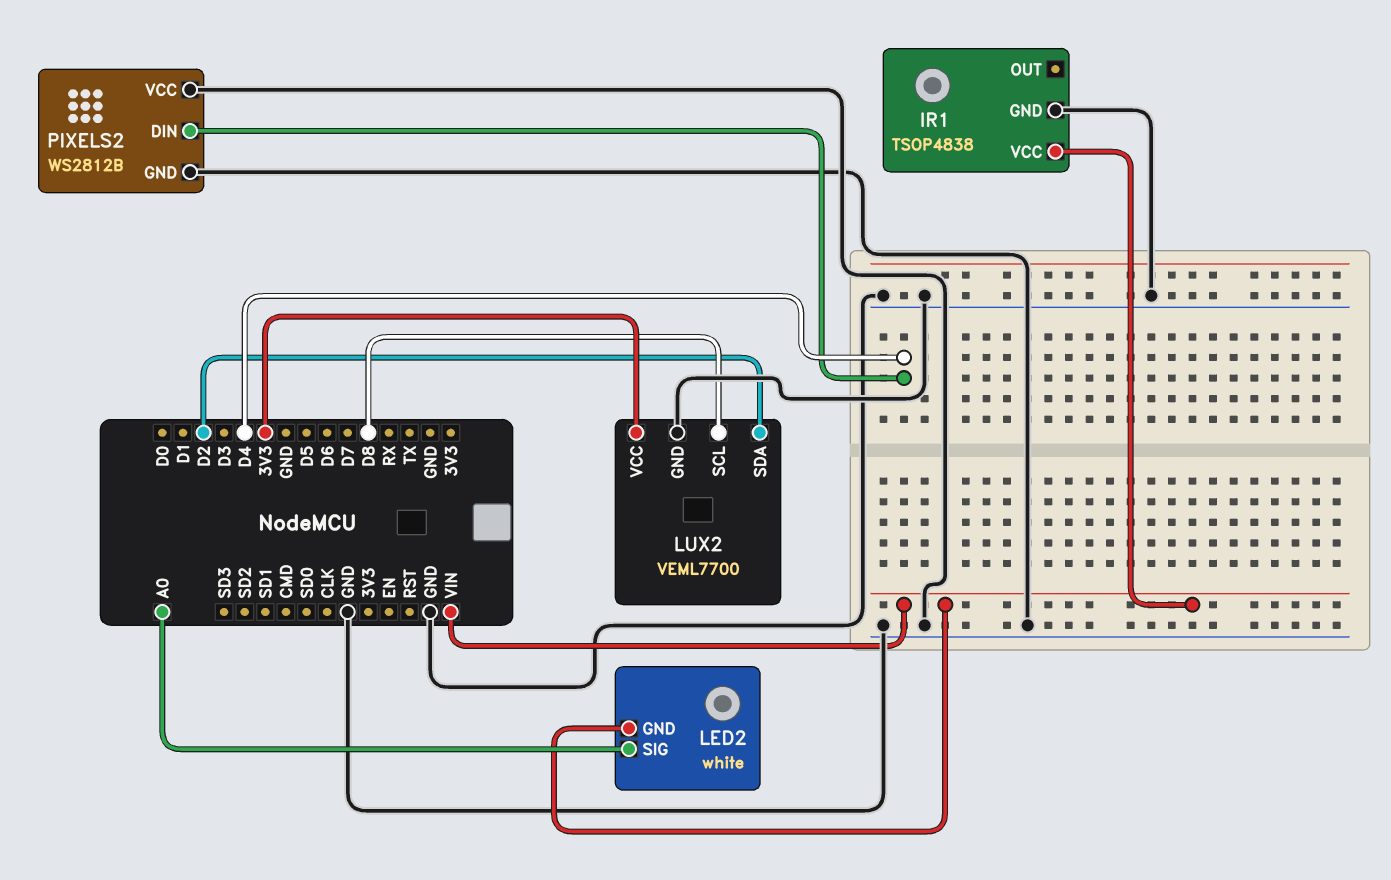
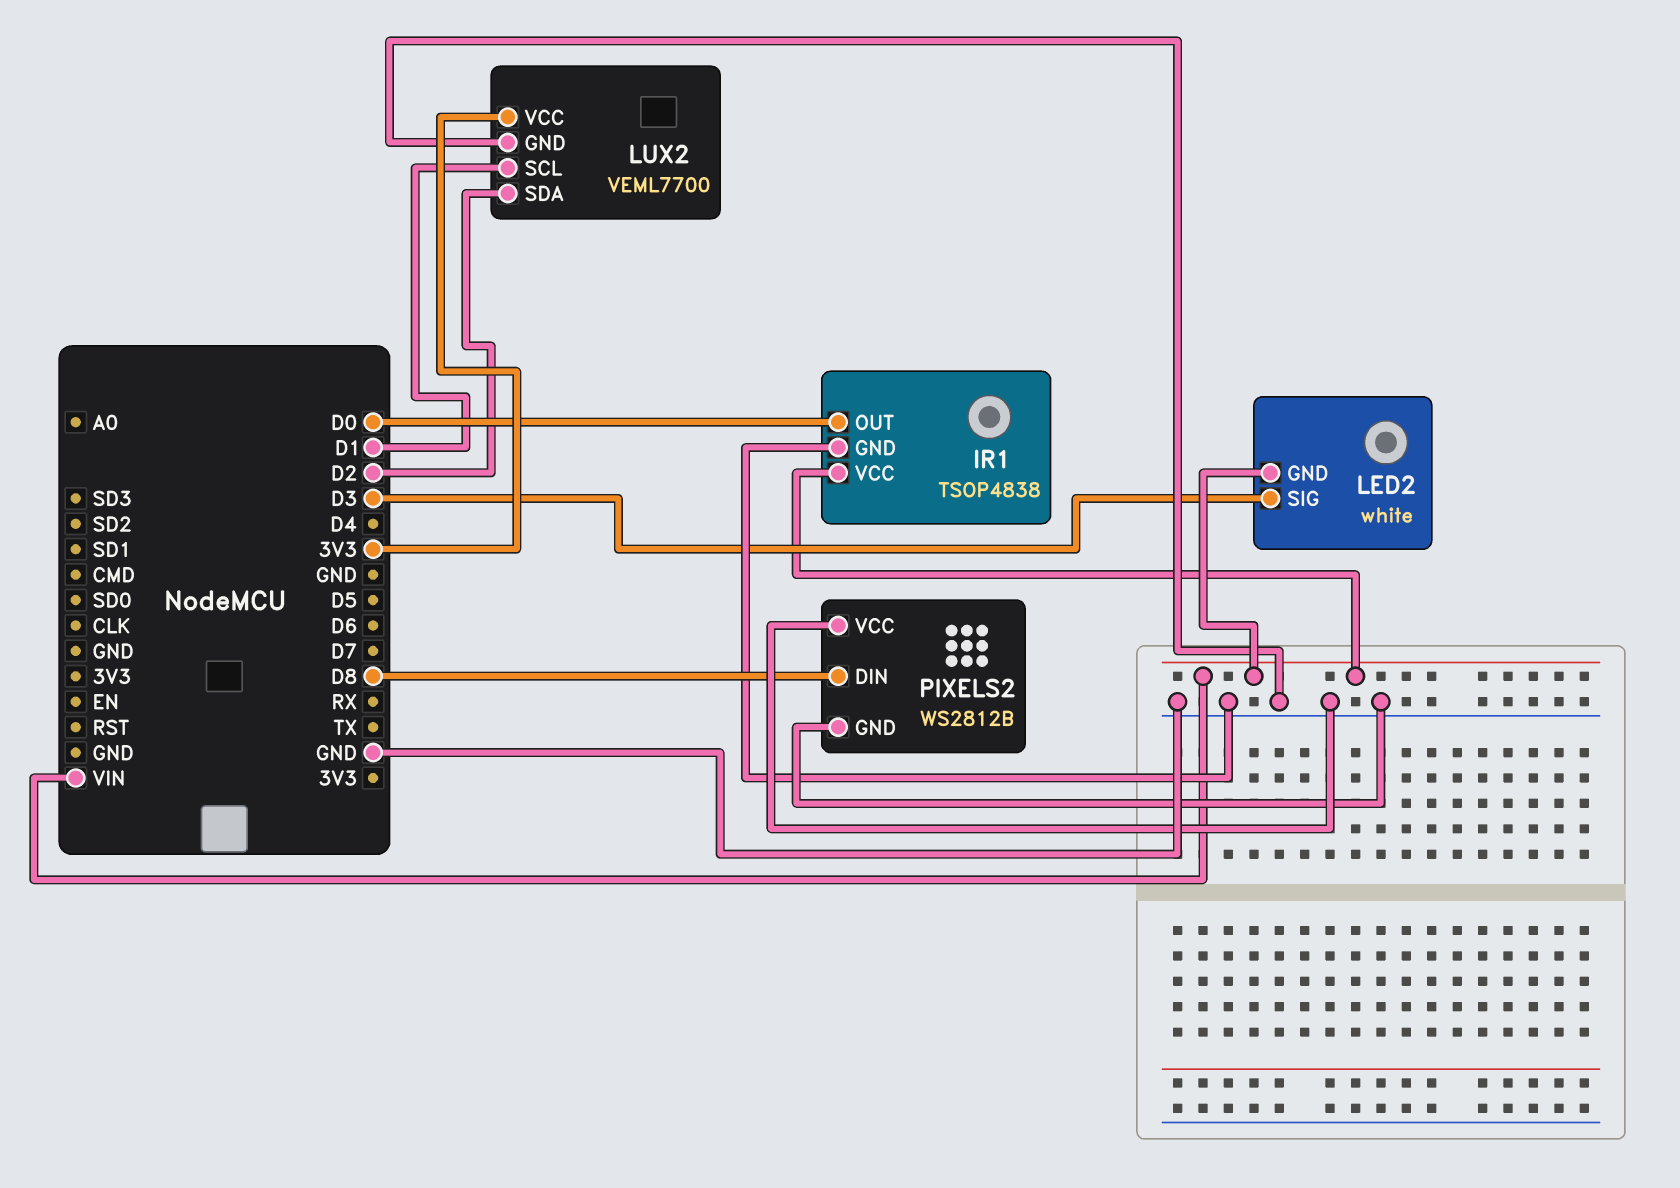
IR1 pin OUT: none -> D0
LED2 pin SIG: A0 -> D3
LUX2 pin SCL: D8 -> D1
PIXELS2 pin DIN: D4 -> D8

